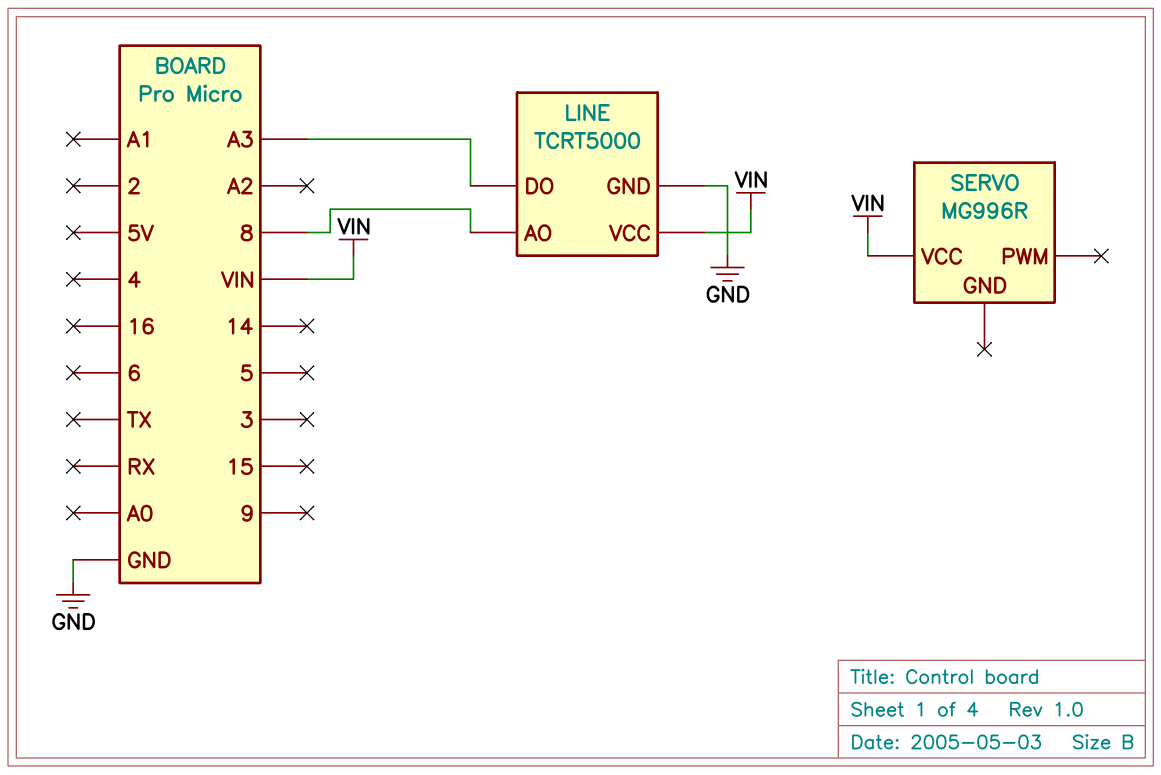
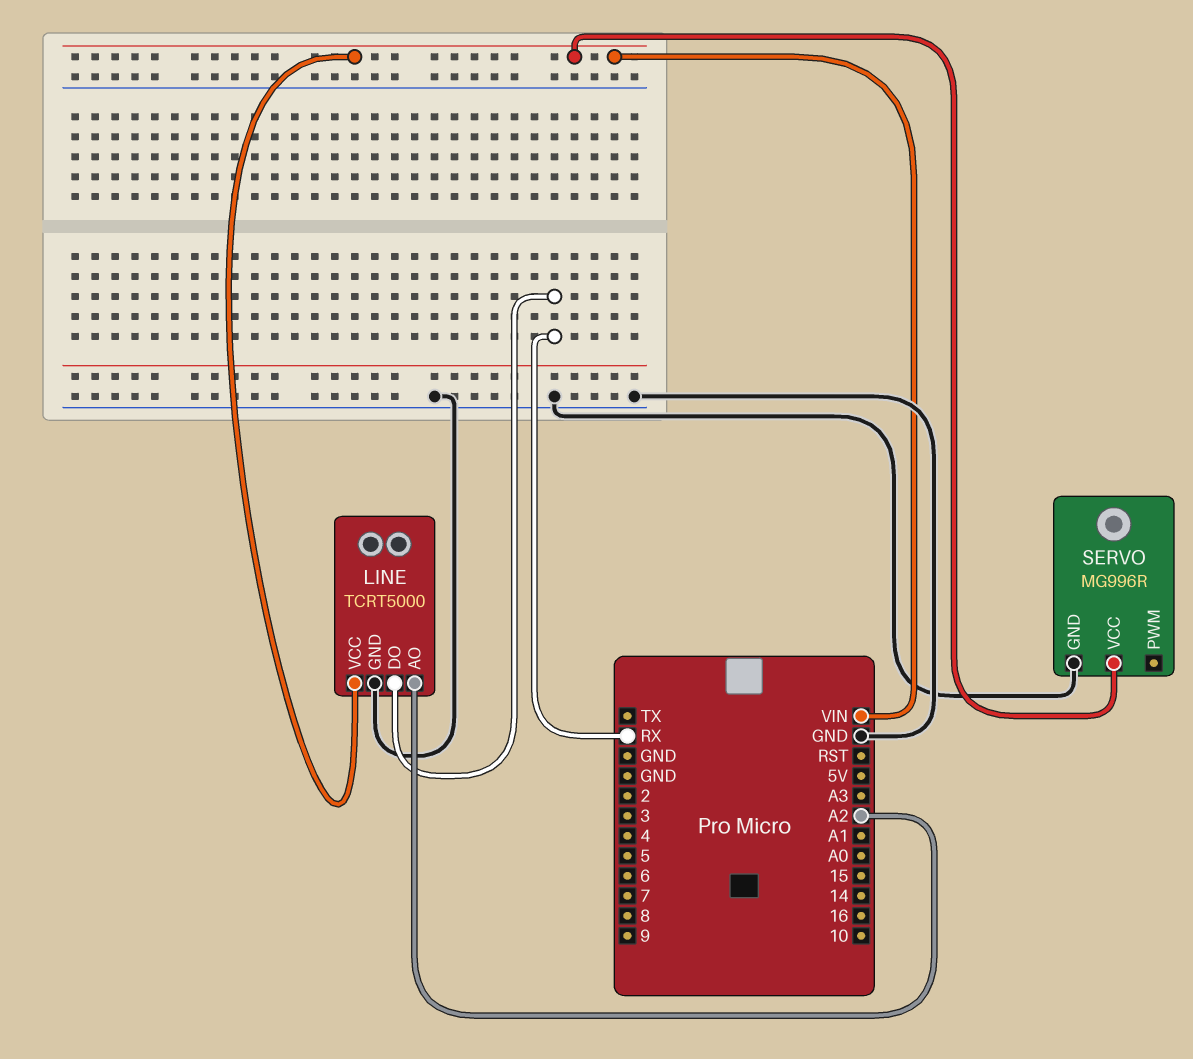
LINE pin AO: 8 -> A2
LINE pin DO: A3 -> RX
SERVO pin GND: none -> GND

